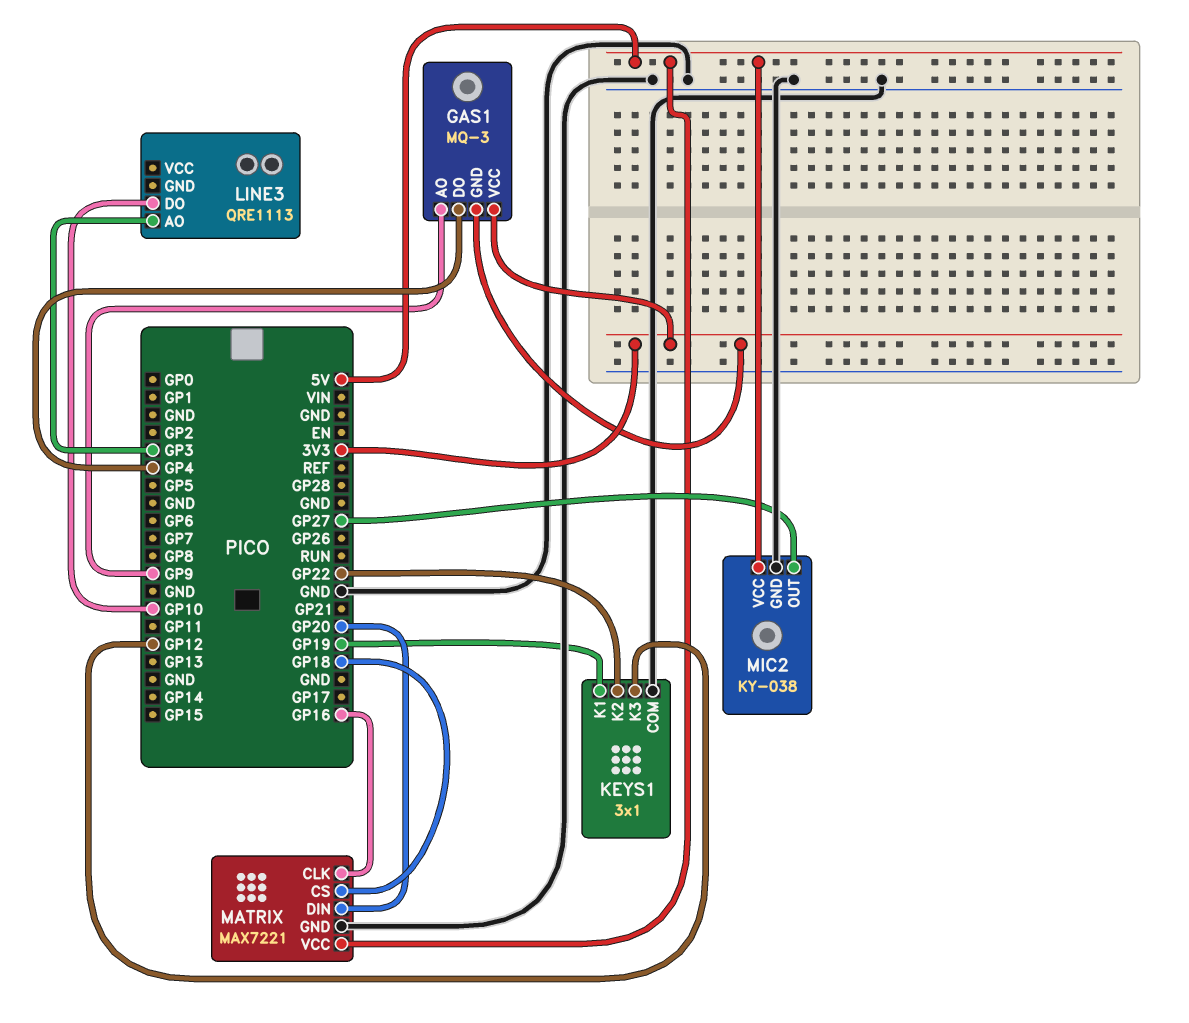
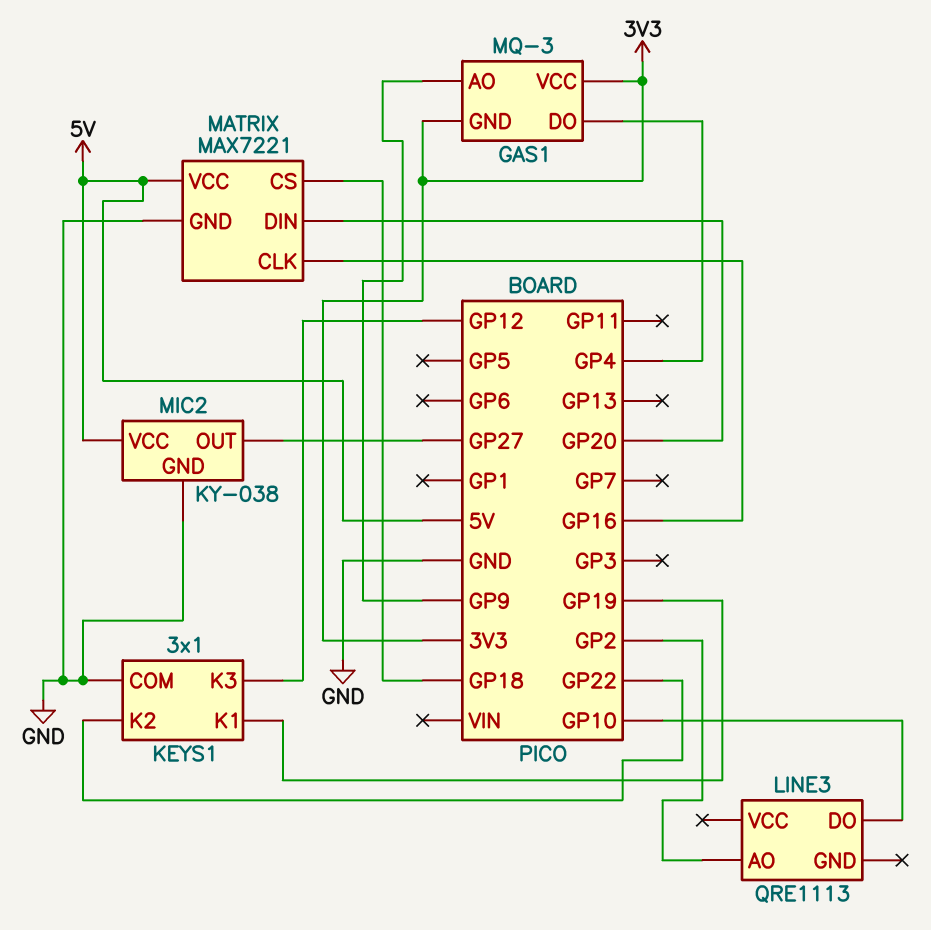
LINE3 pin AO: GP3 -> GP2

